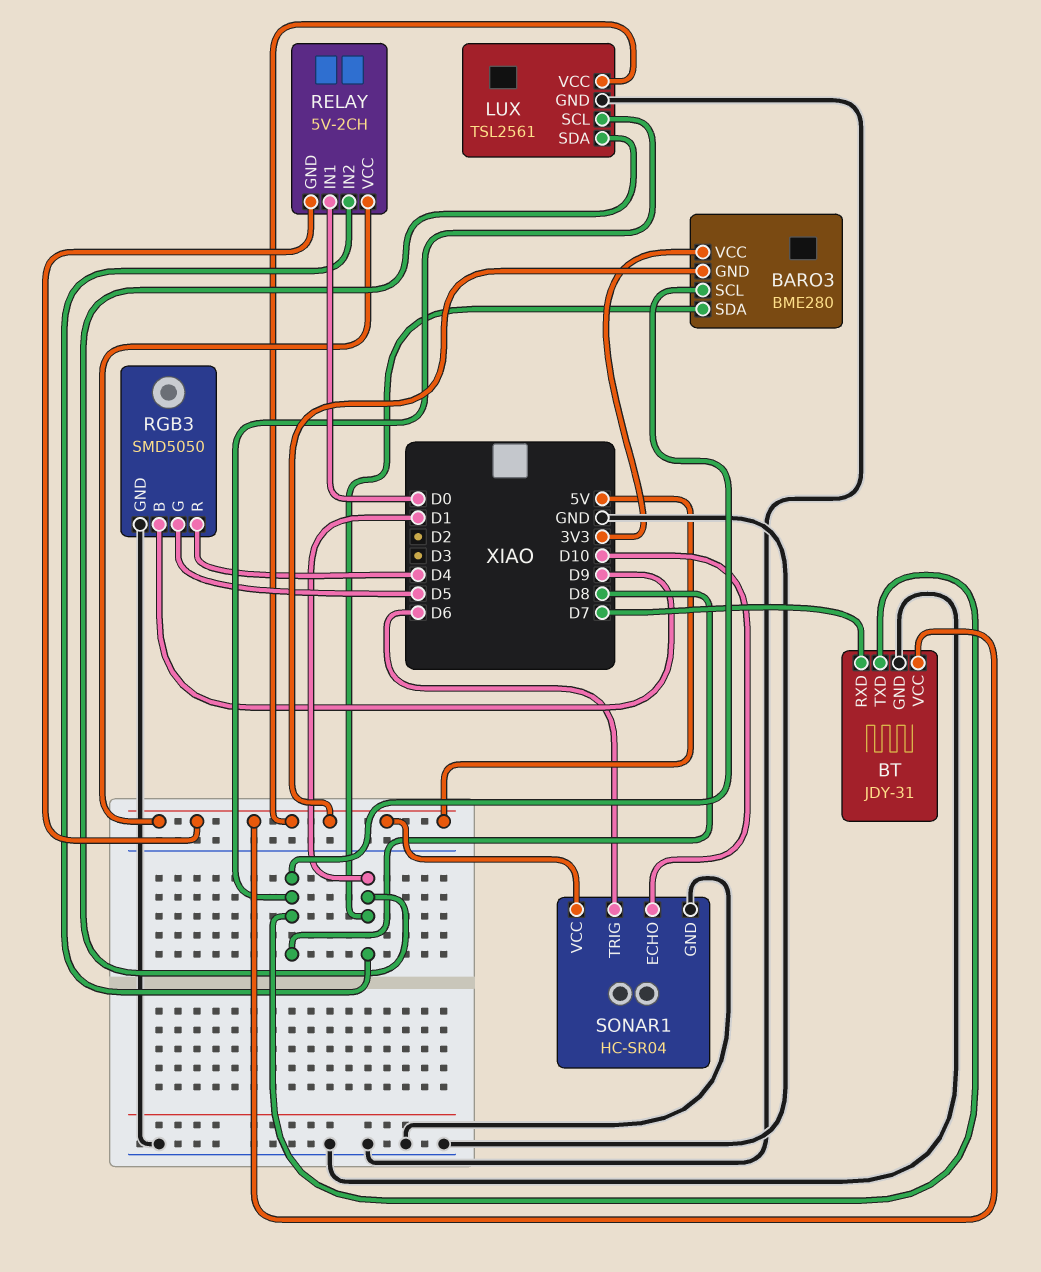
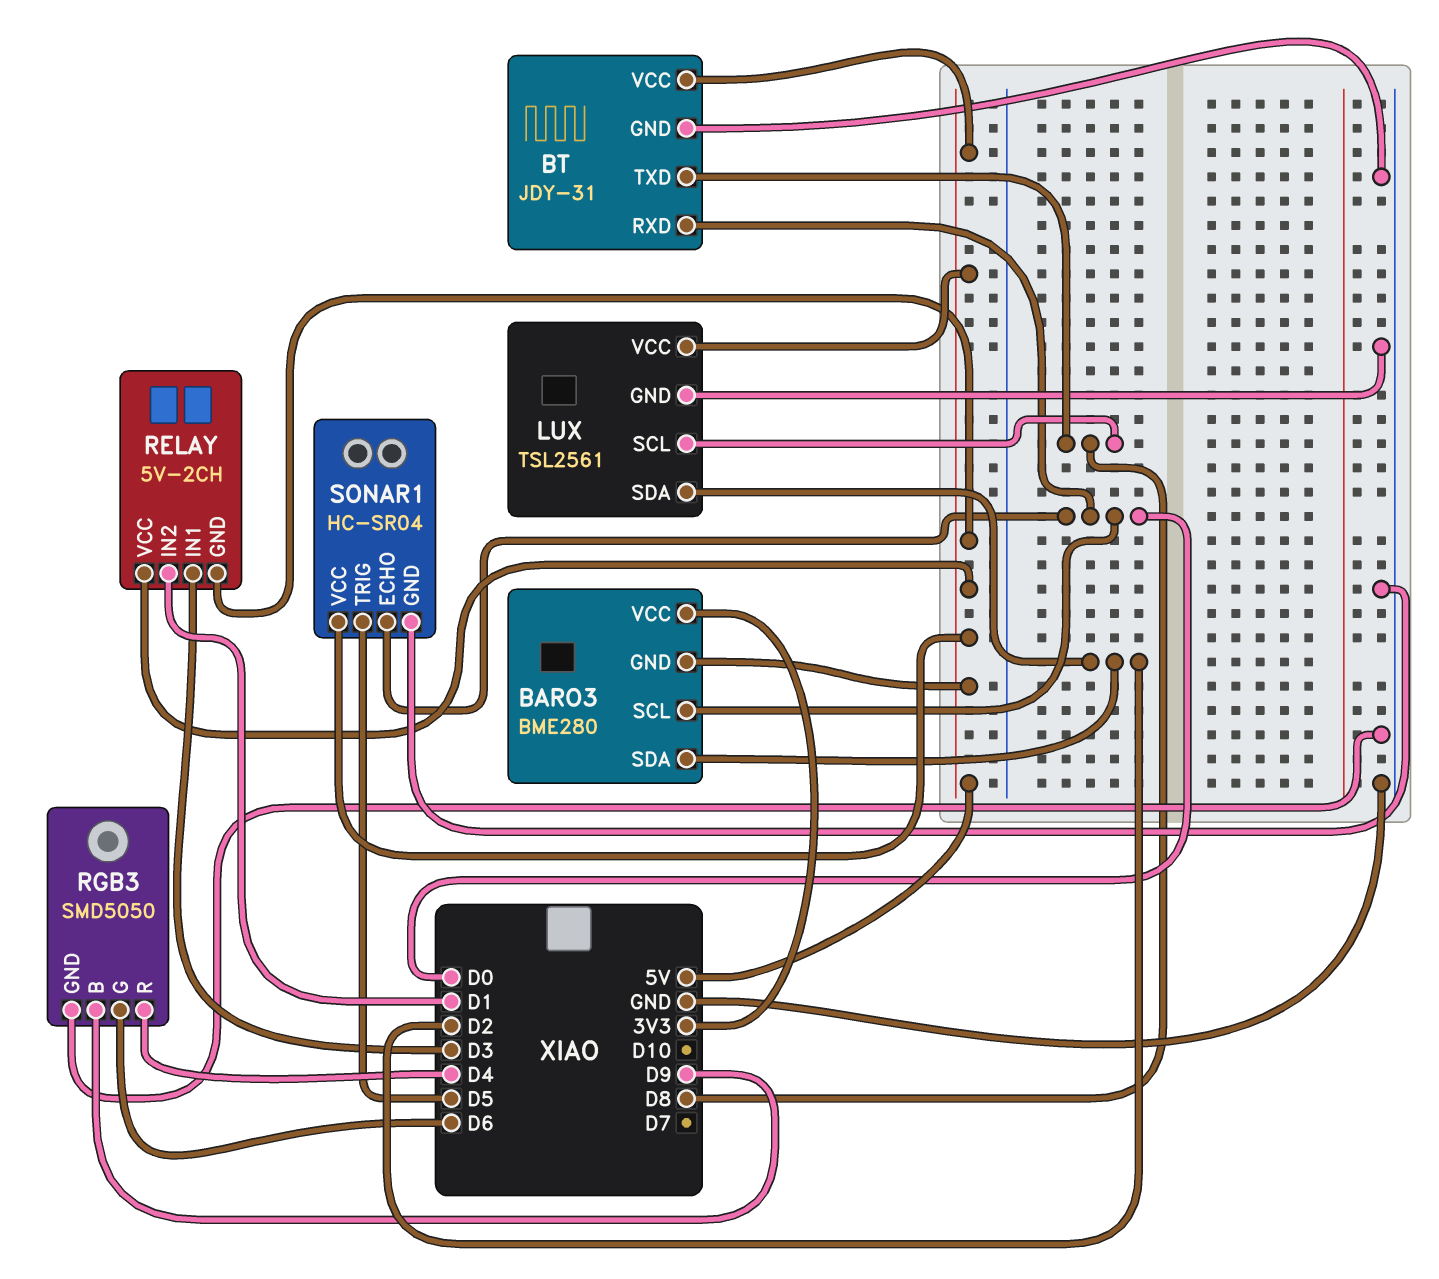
BARO3 pin SCL: D8 -> D0
BARO3 pin SDA: D1 -> D2
BT pin RXD: D7 -> D0
LUX pin SDA: D1 -> D2
RELAY pin IN1: D0 -> D3
RGB3 pin G: D5 -> D6
SONAR1 pin ECHO: D10 -> D0
SONAR1 pin TRIG: D6 -> D5

